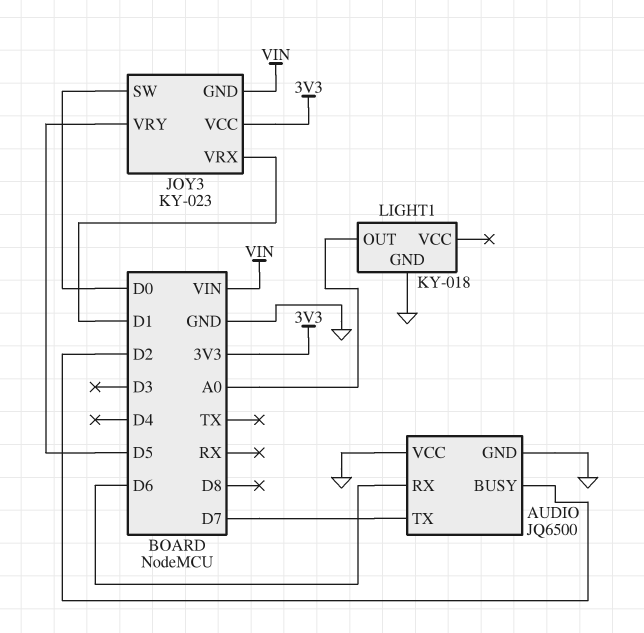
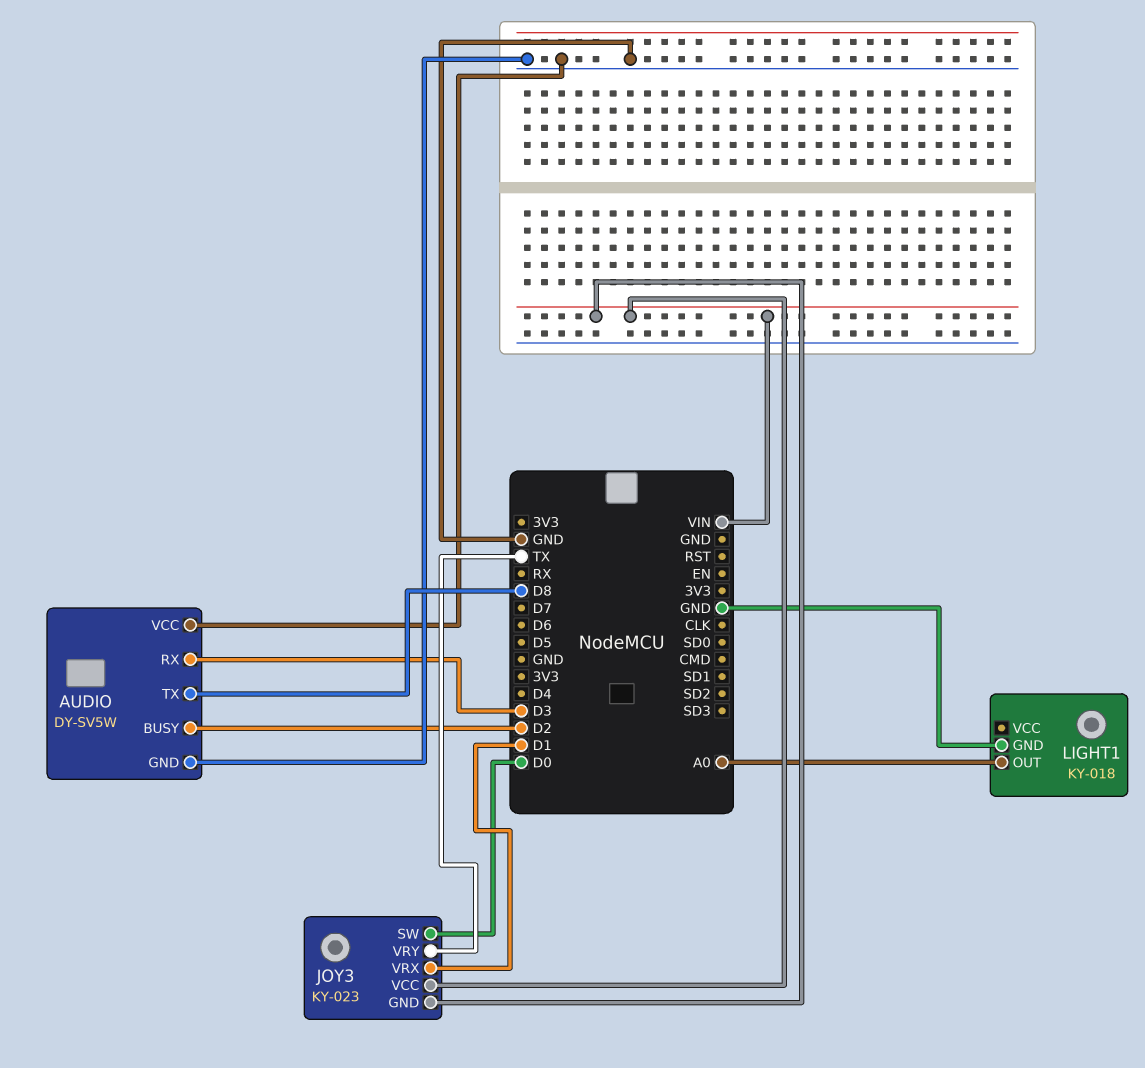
AUDIO: JQ6500 -> DY-SV5W
AUDIO pin RX: D6 -> D3
AUDIO pin TX: D7 -> D8
JOY3 pin VCC: 3V3 -> VIN
JOY3 pin VRY: D5 -> TX

